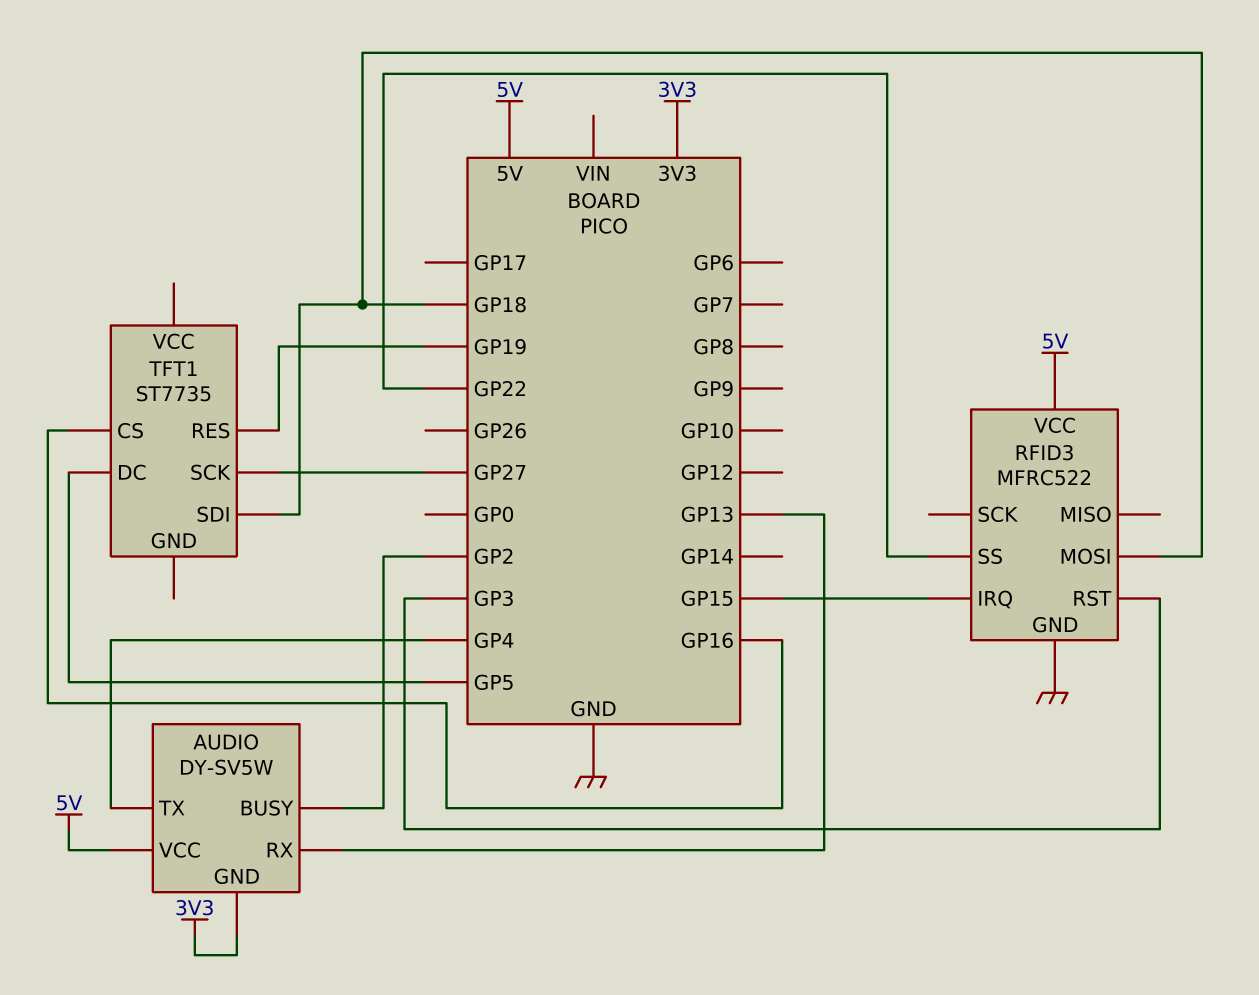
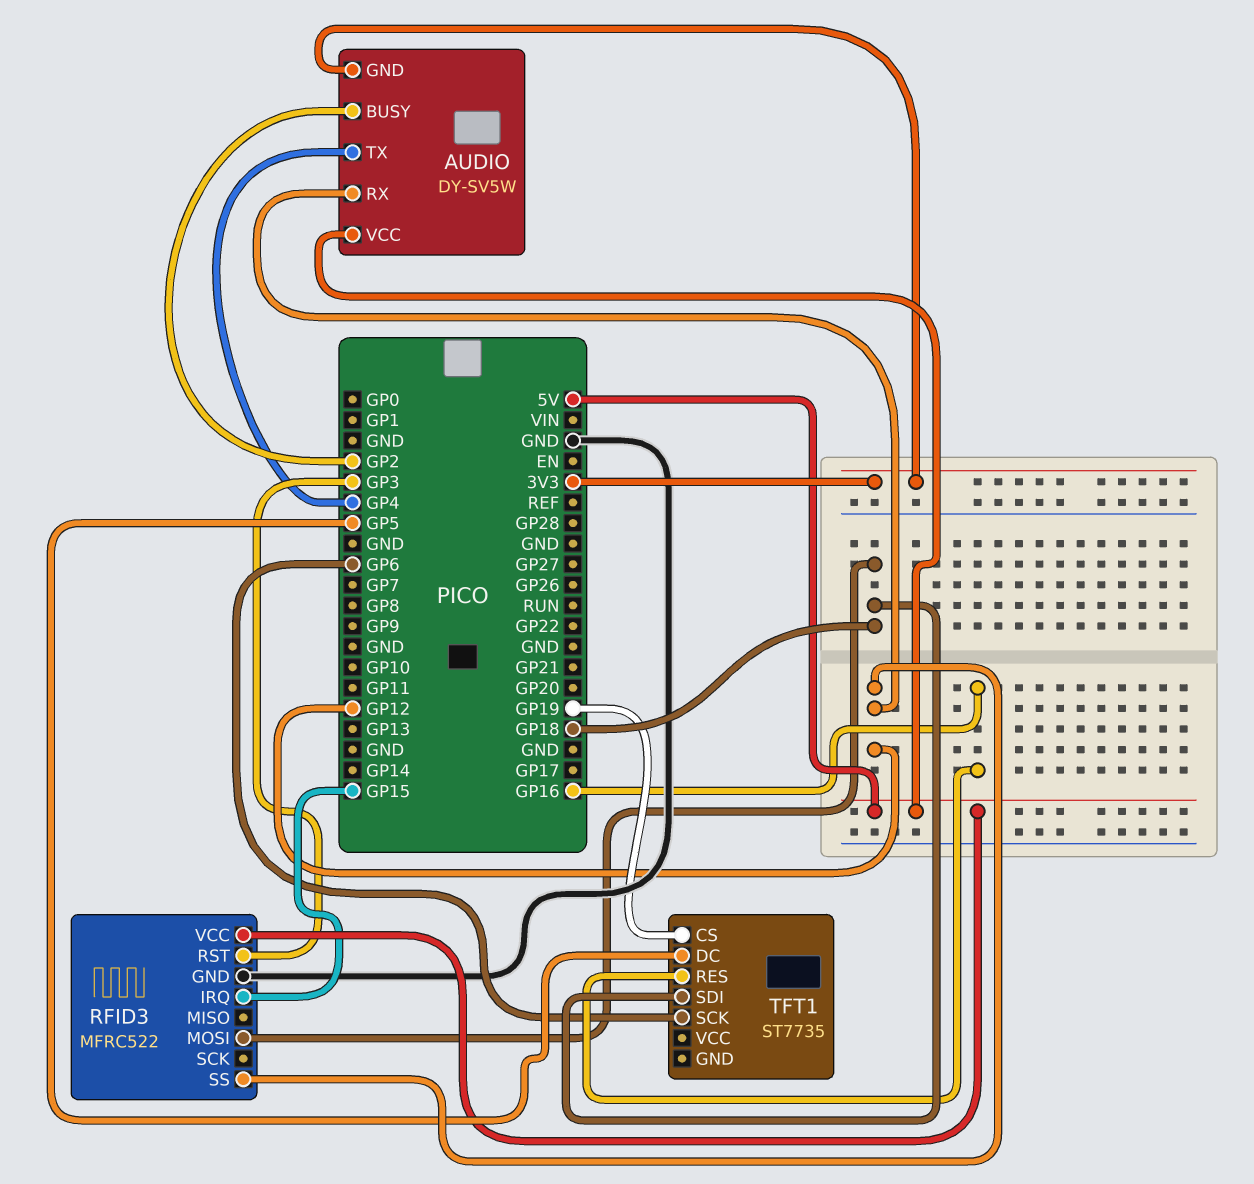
AUDIO pin RX: GP13 -> GP12
RFID3 pin SS: GP22 -> GP12
TFT1 pin CS: GP16 -> GP19
TFT1 pin RES: GP19 -> GP16
TFT1 pin SCK: GP27 -> GP6

